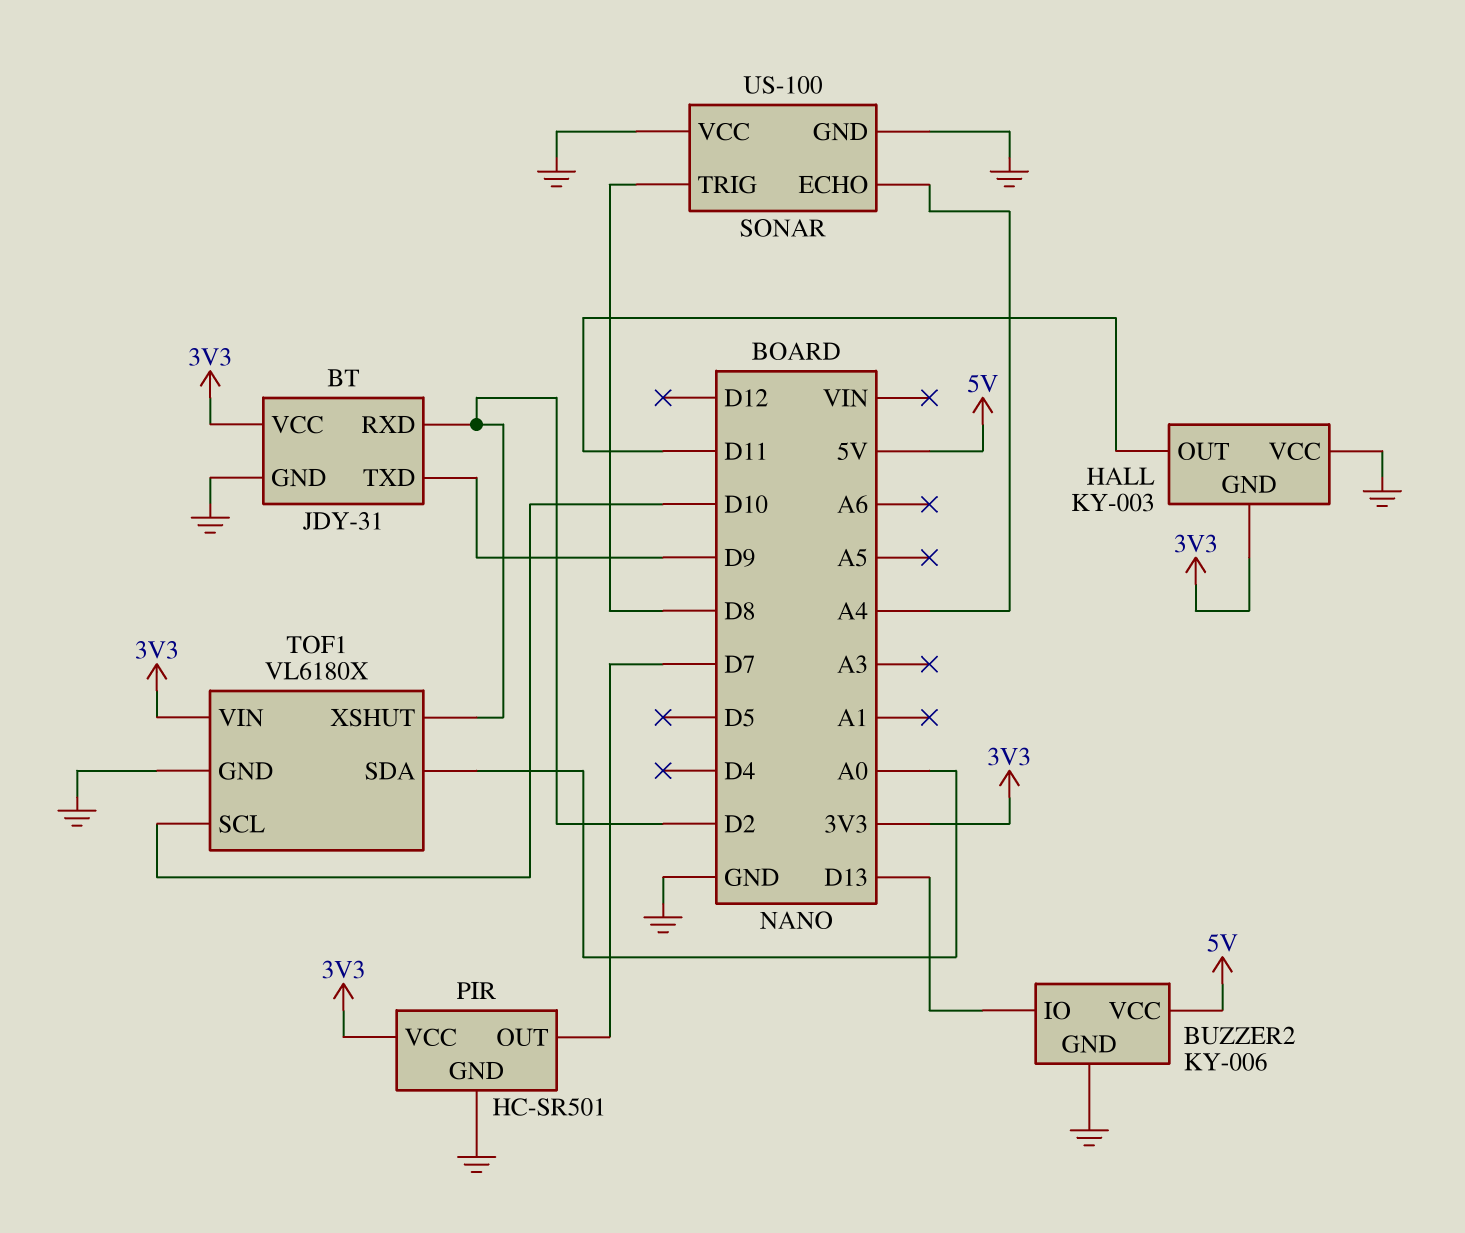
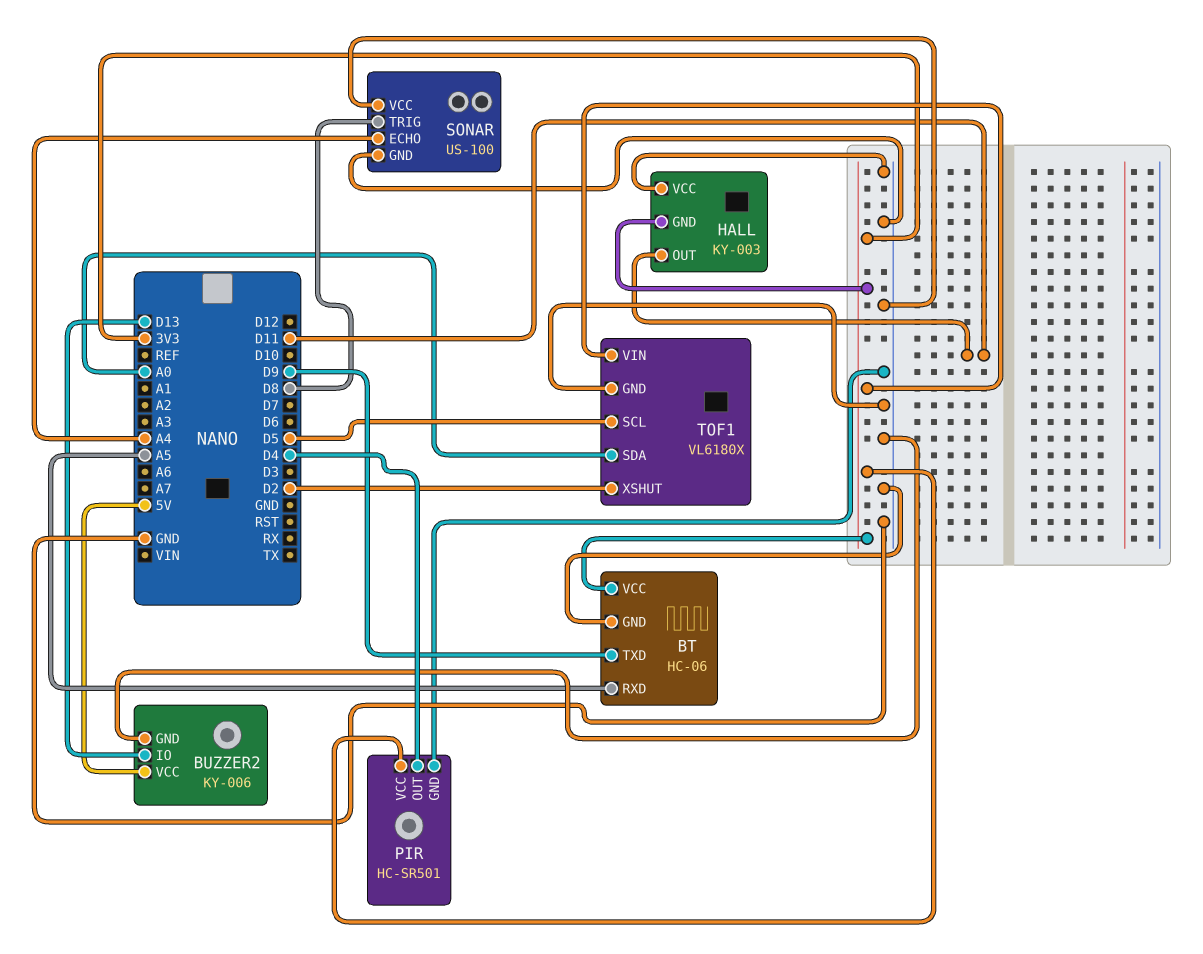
BT: JDY-31 -> HC-06
BT pin RXD: D2 -> A5
PIR pin OUT: D7 -> D4
TOF1 pin SCL: D10 -> D5

